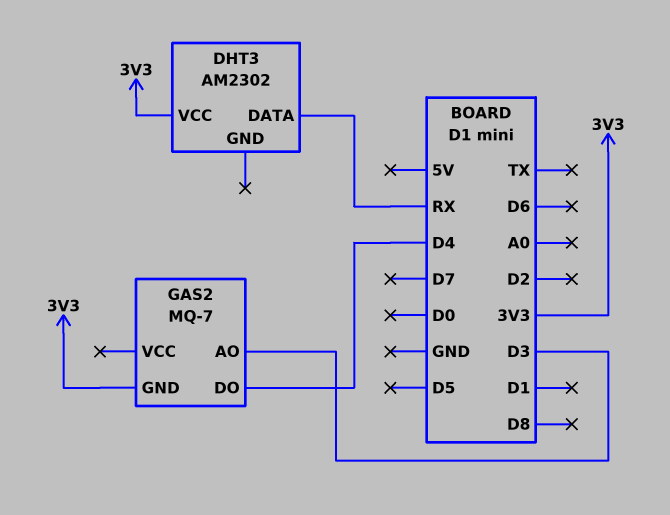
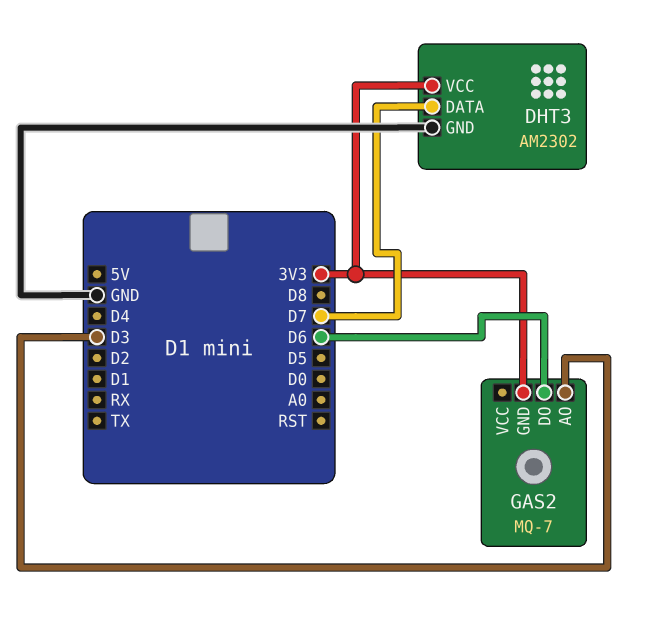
DHT3 pin DATA: RX -> D7
DHT3 pin GND: none -> GND
GAS2 pin DO: D4 -> D6

